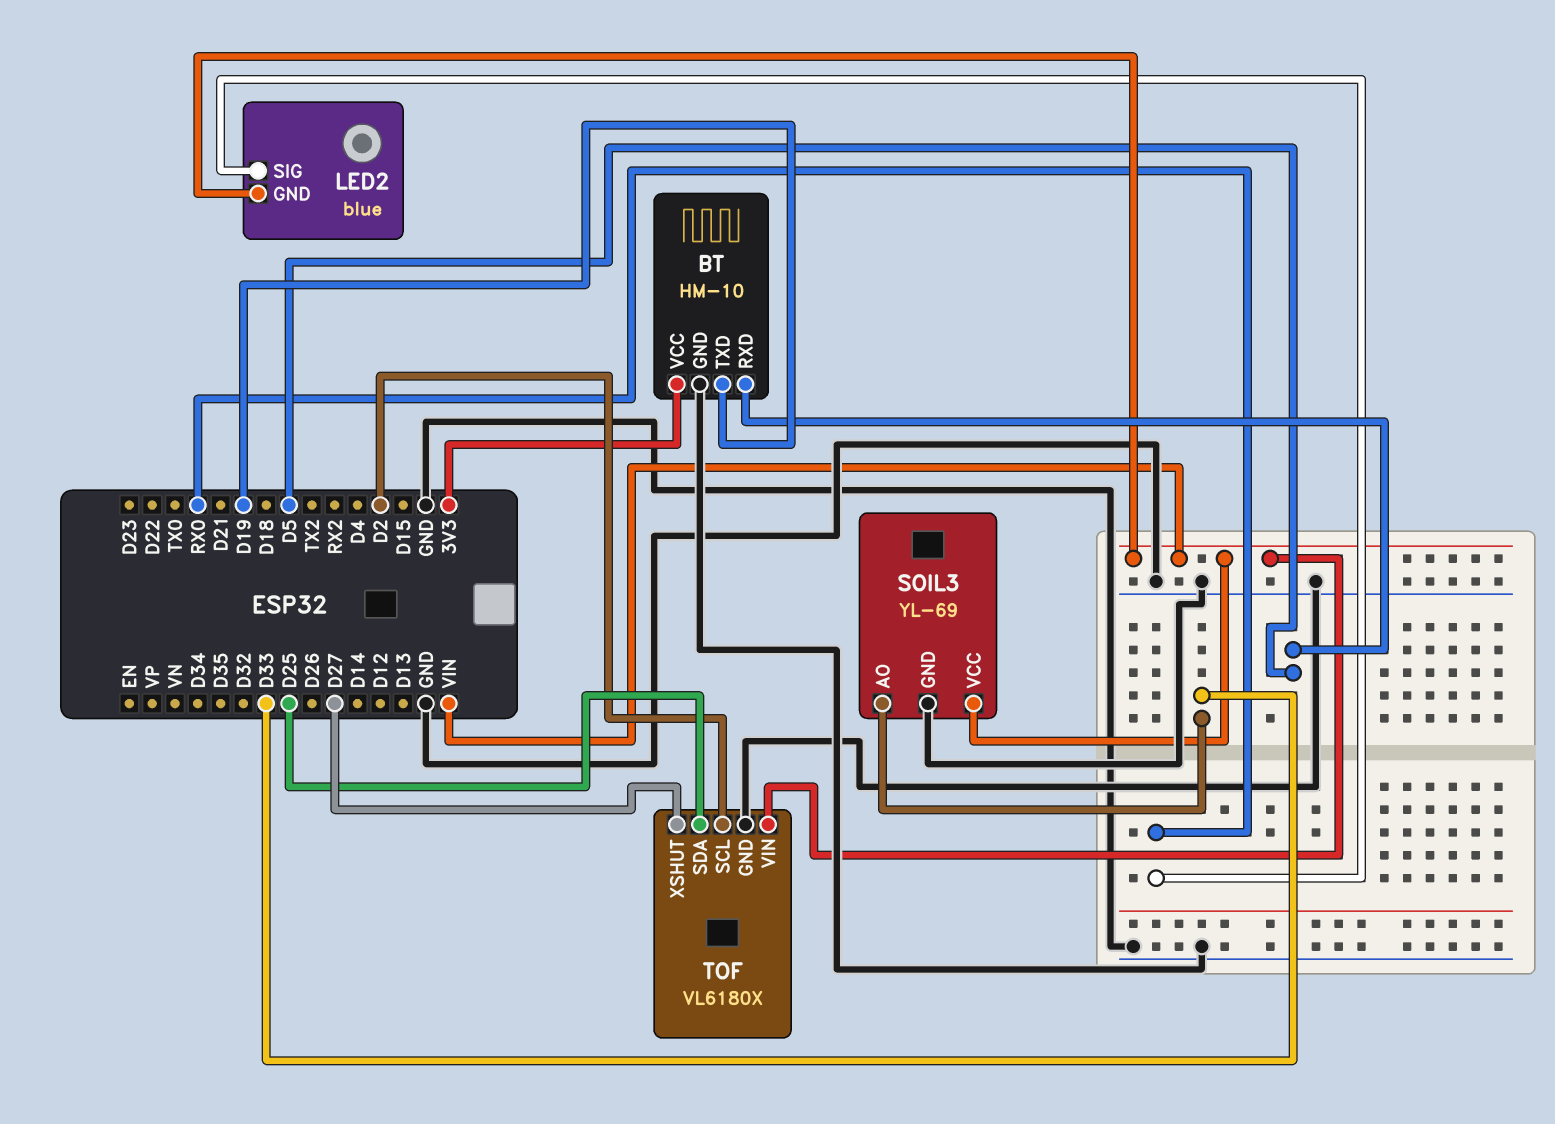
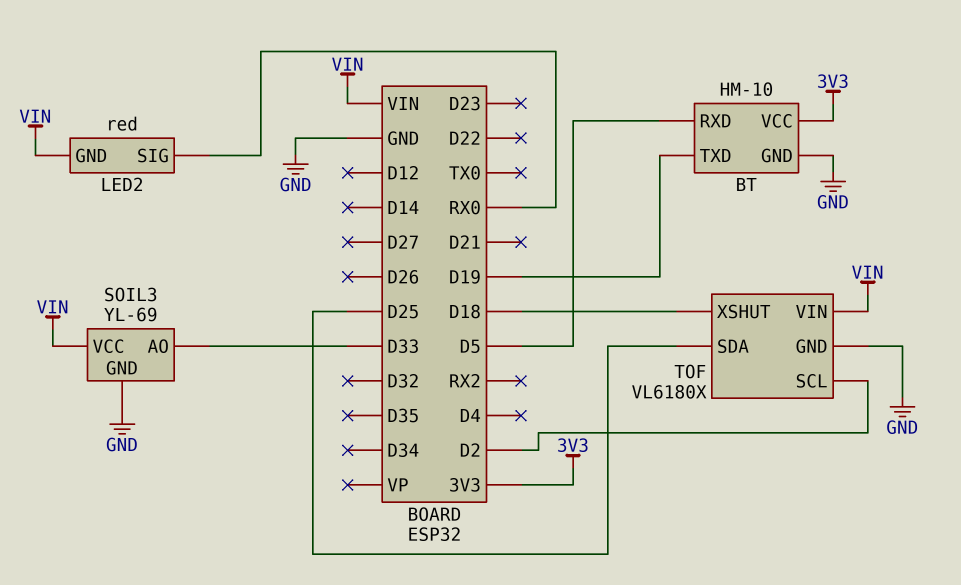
LED2: blue -> red
TOF pin XSHUT: D27 -> D18

